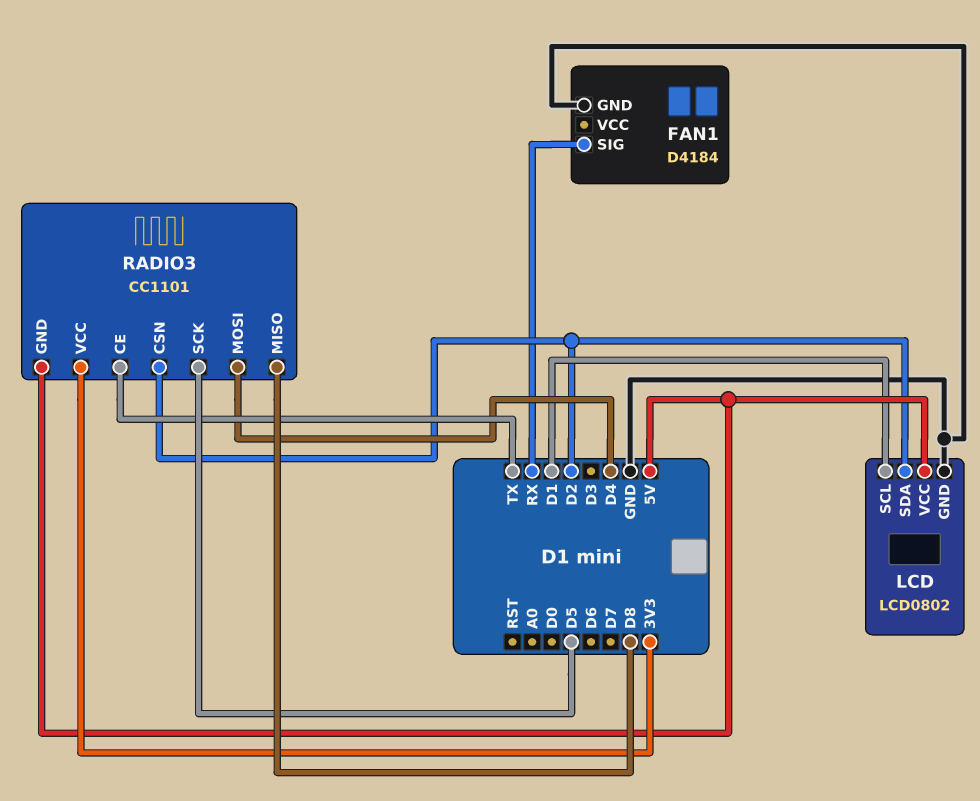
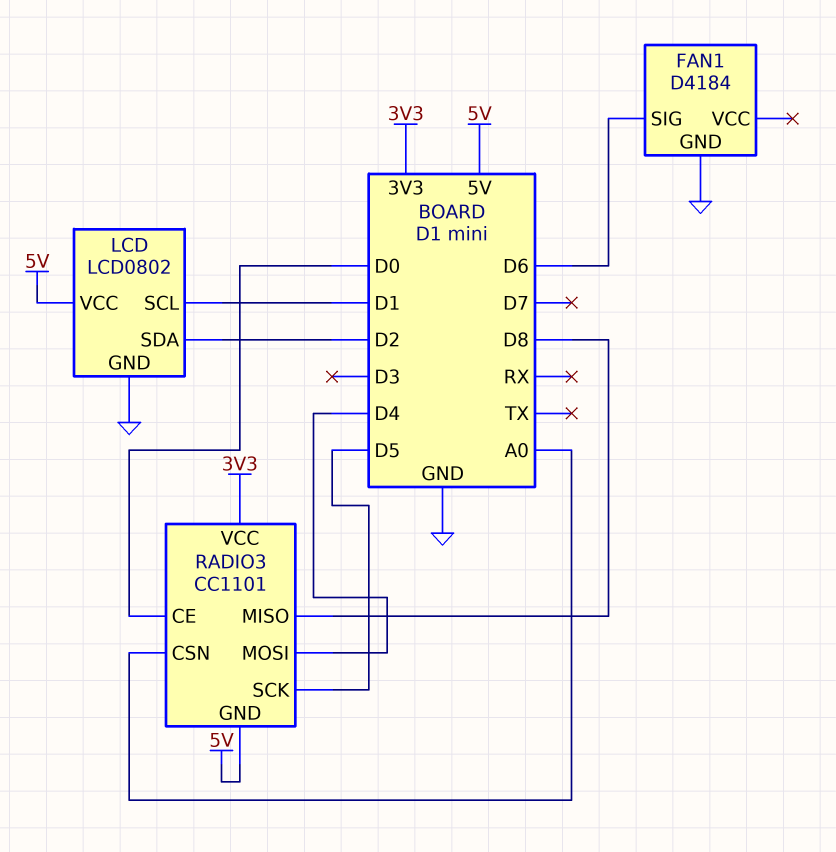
FAN1 pin SIG: RX -> D6
RADIO3 pin CE: TX -> D0
RADIO3 pin CSN: D2 -> A0

